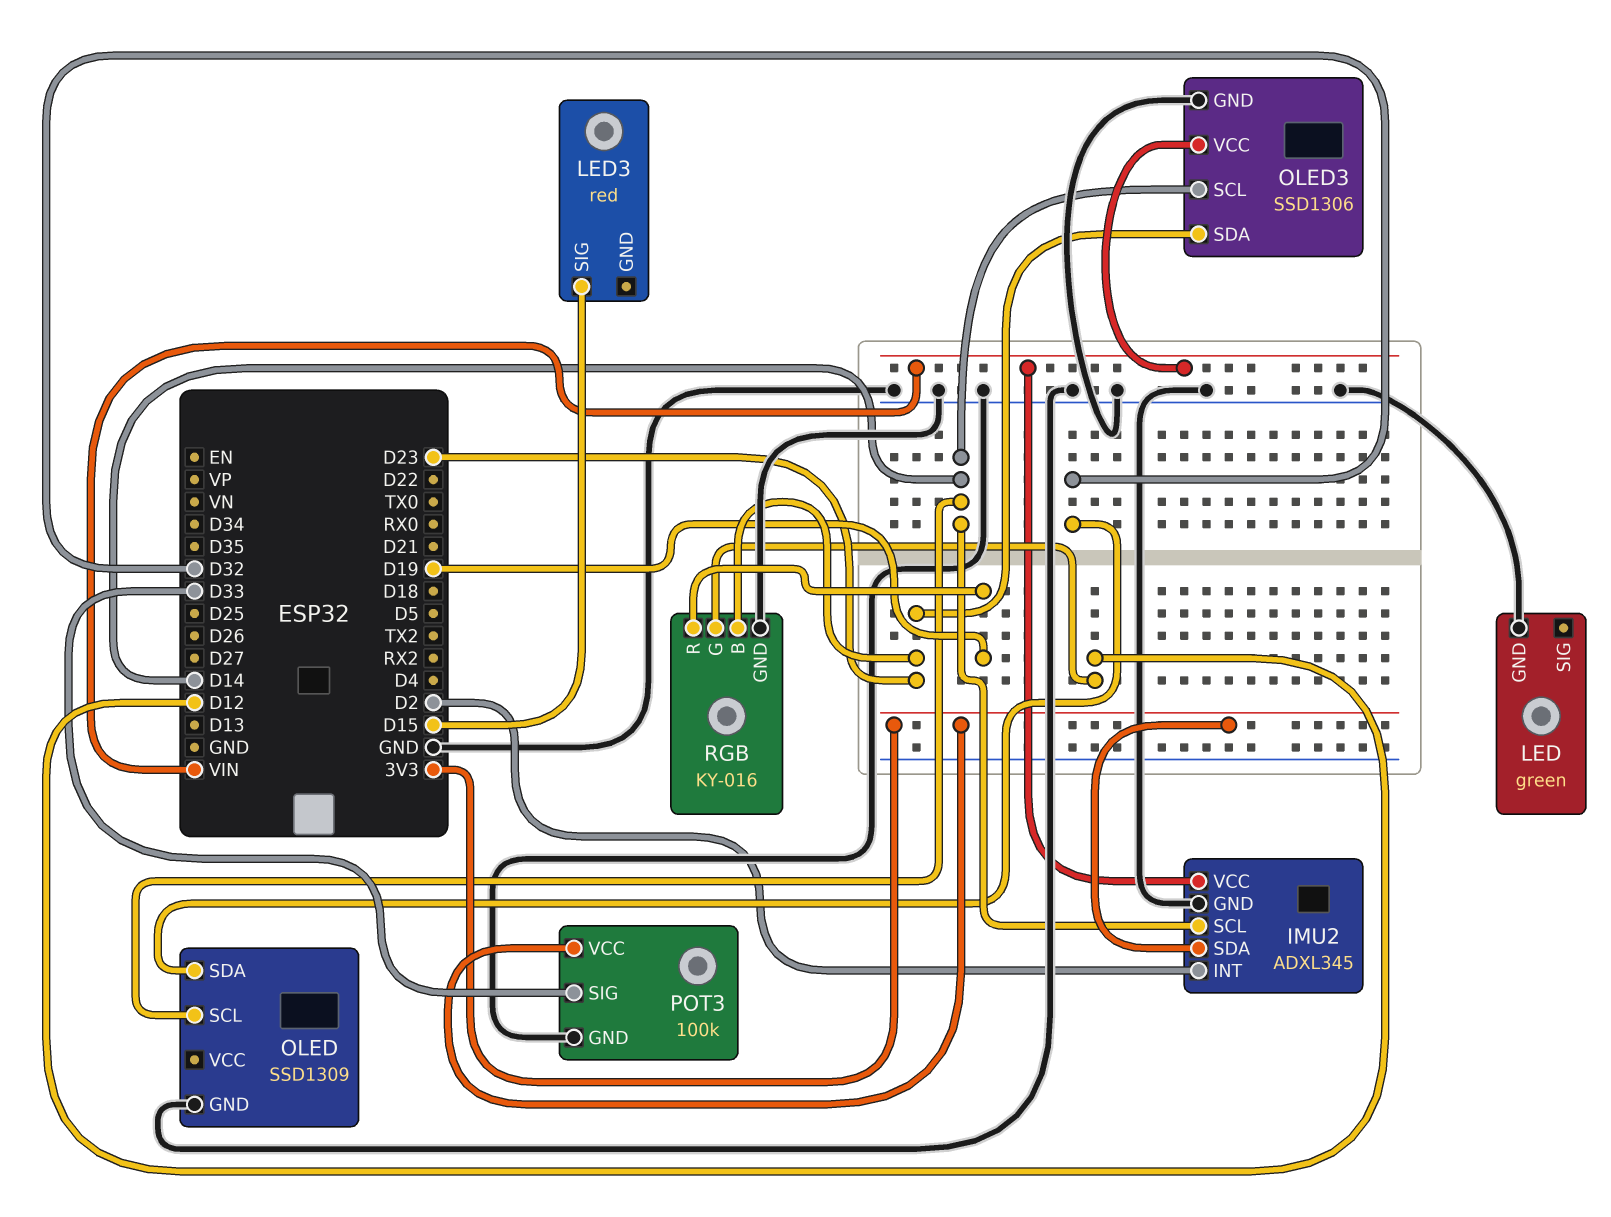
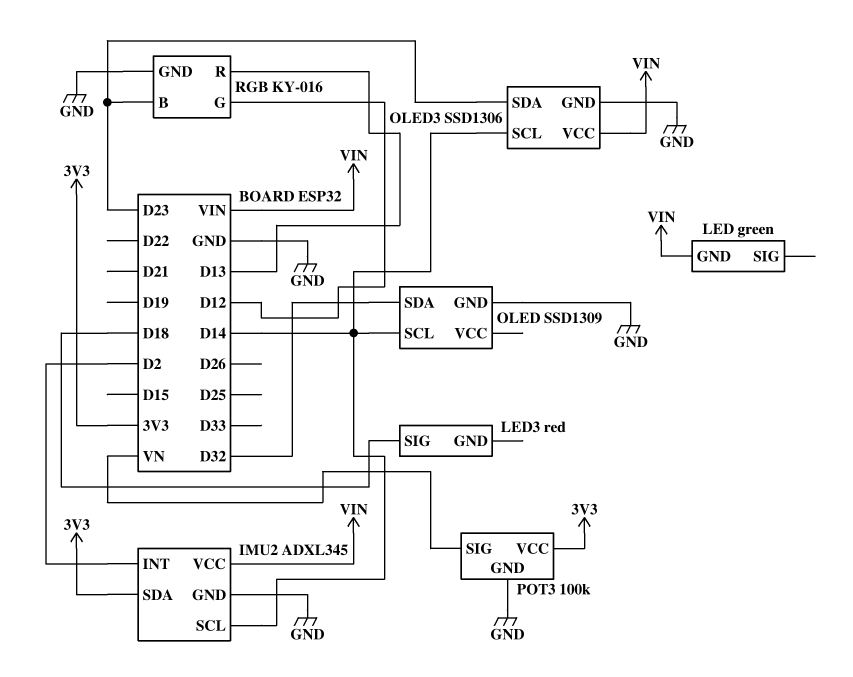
LED pin GND: GND -> VIN
LED3 pin SIG: D15 -> D18
POT3 pin SIG: D33 -> VN
RGB pin R: D19 -> D13

